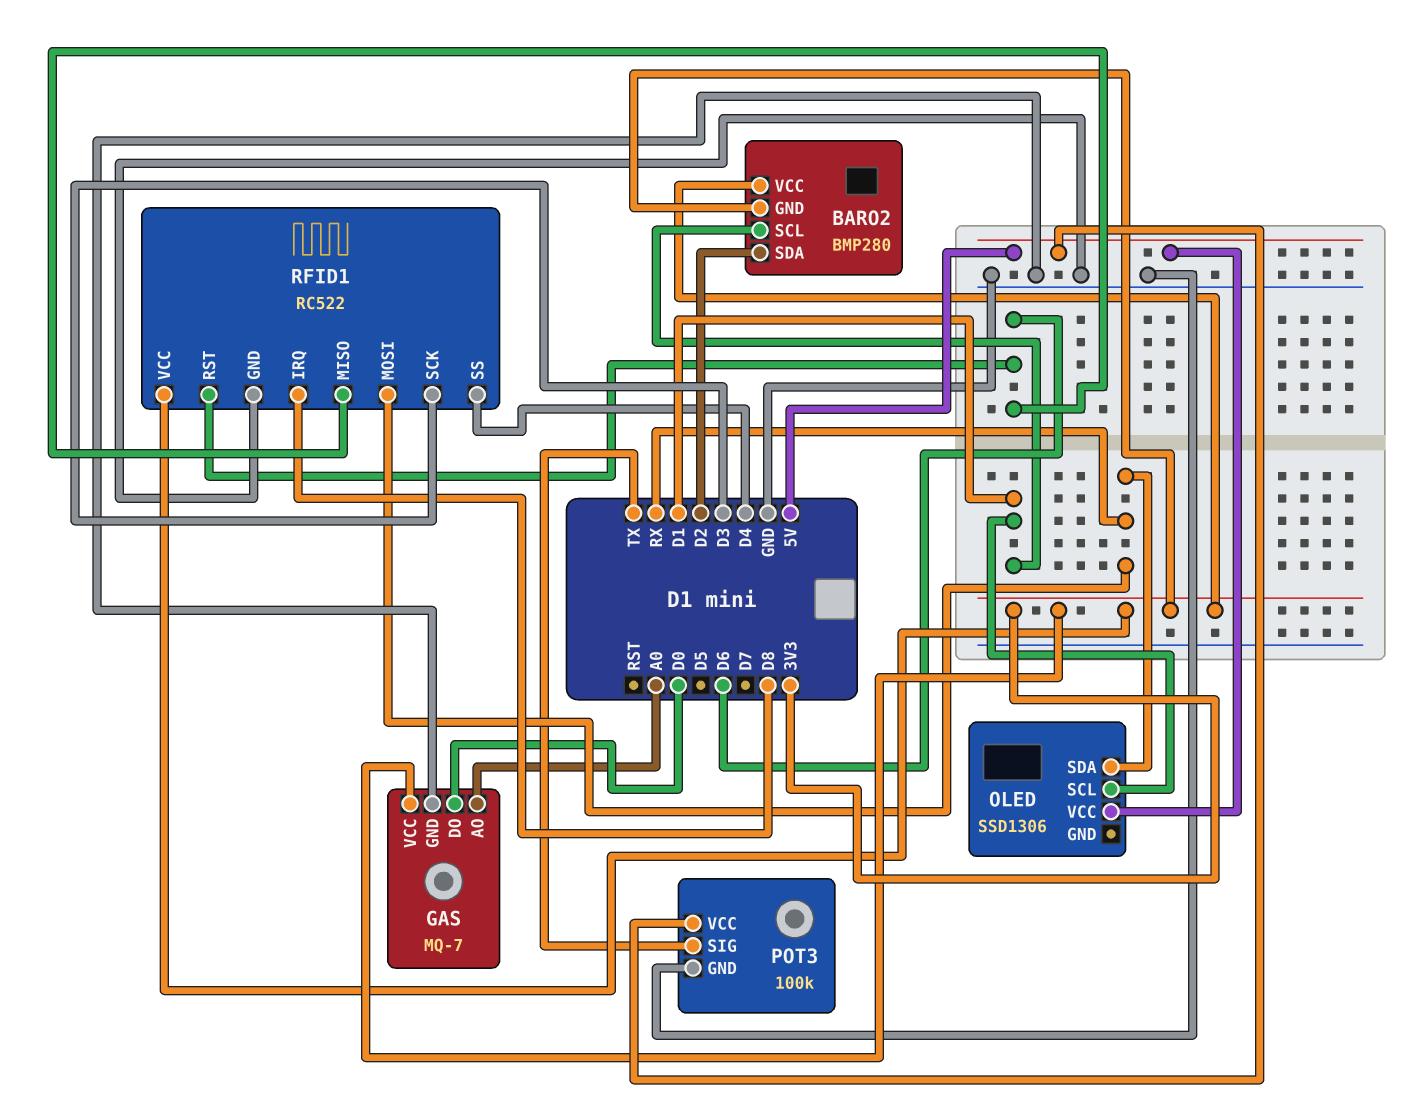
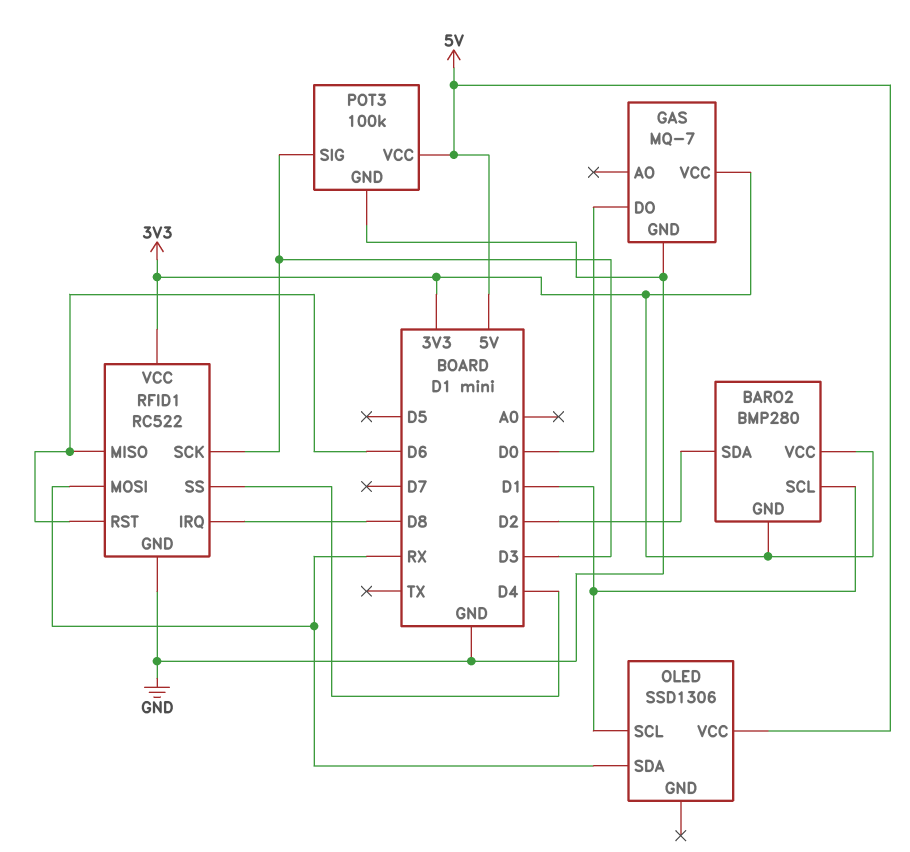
GAS pin AO: A0 -> none
POT3 pin SIG: TX -> D3

